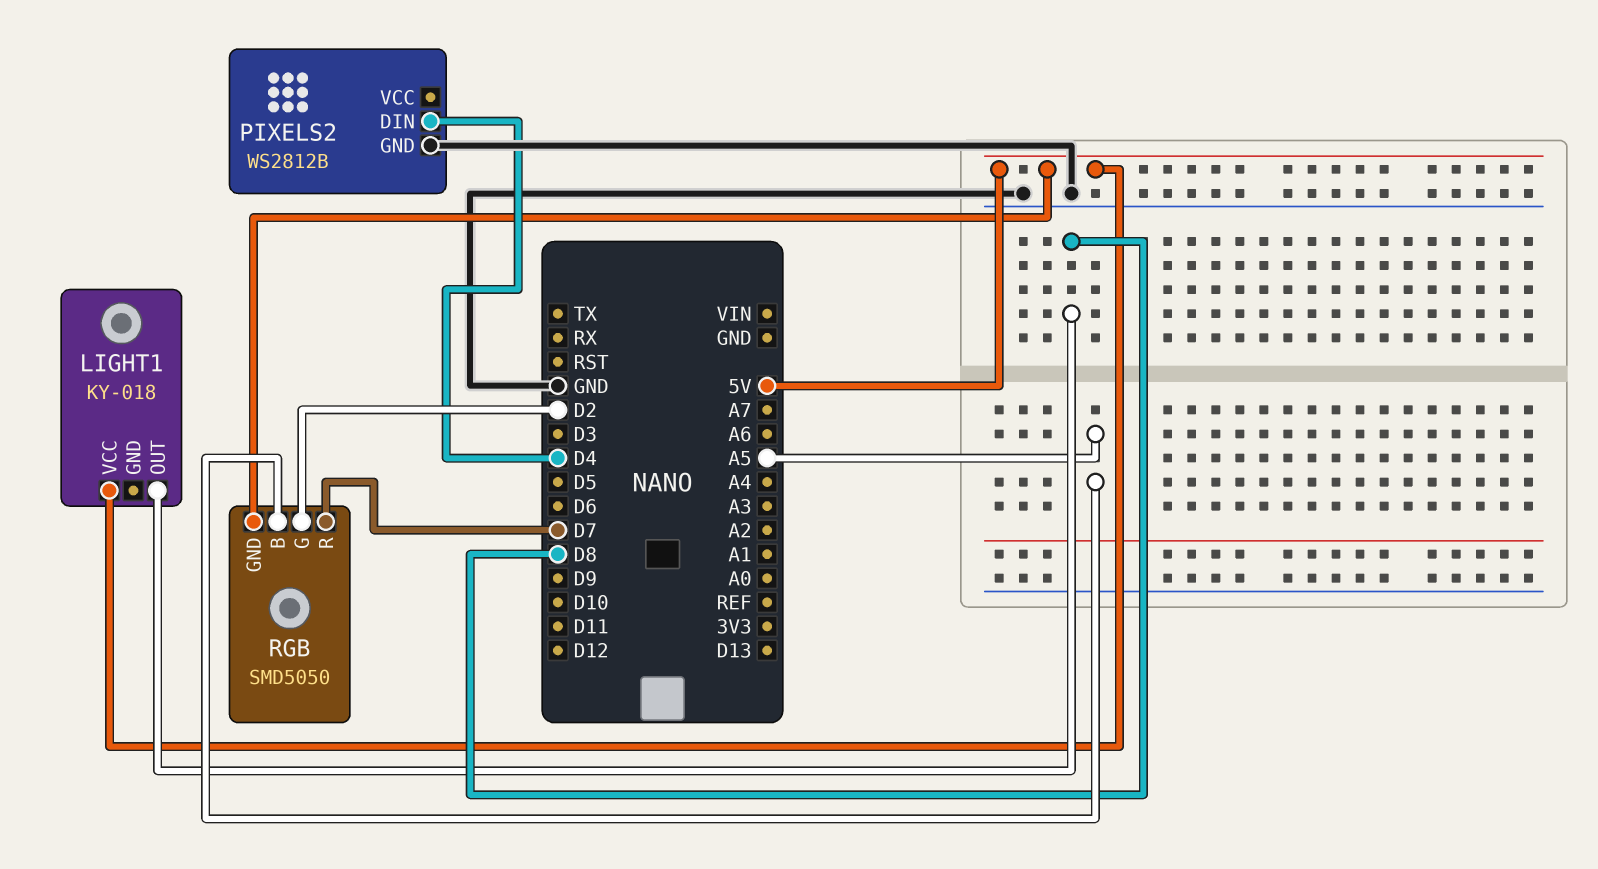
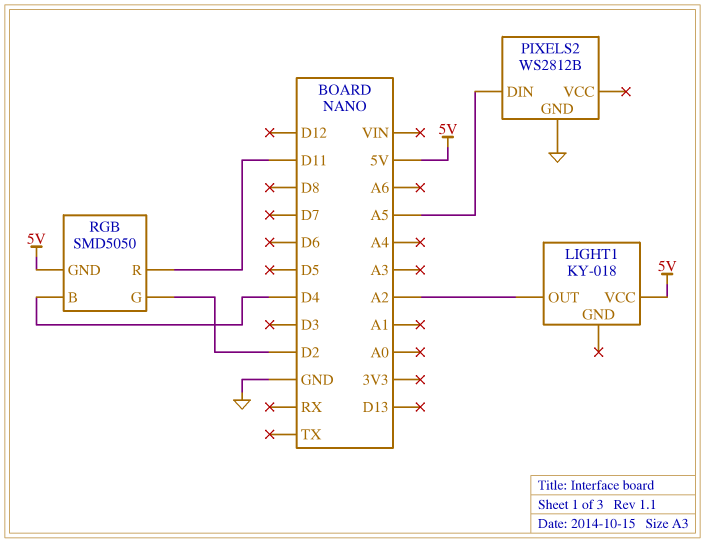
LIGHT1 pin OUT: D8 -> A2
PIXELS2 pin DIN: D4 -> A5
RGB pin B: A5 -> D4
RGB pin R: D7 -> D11

